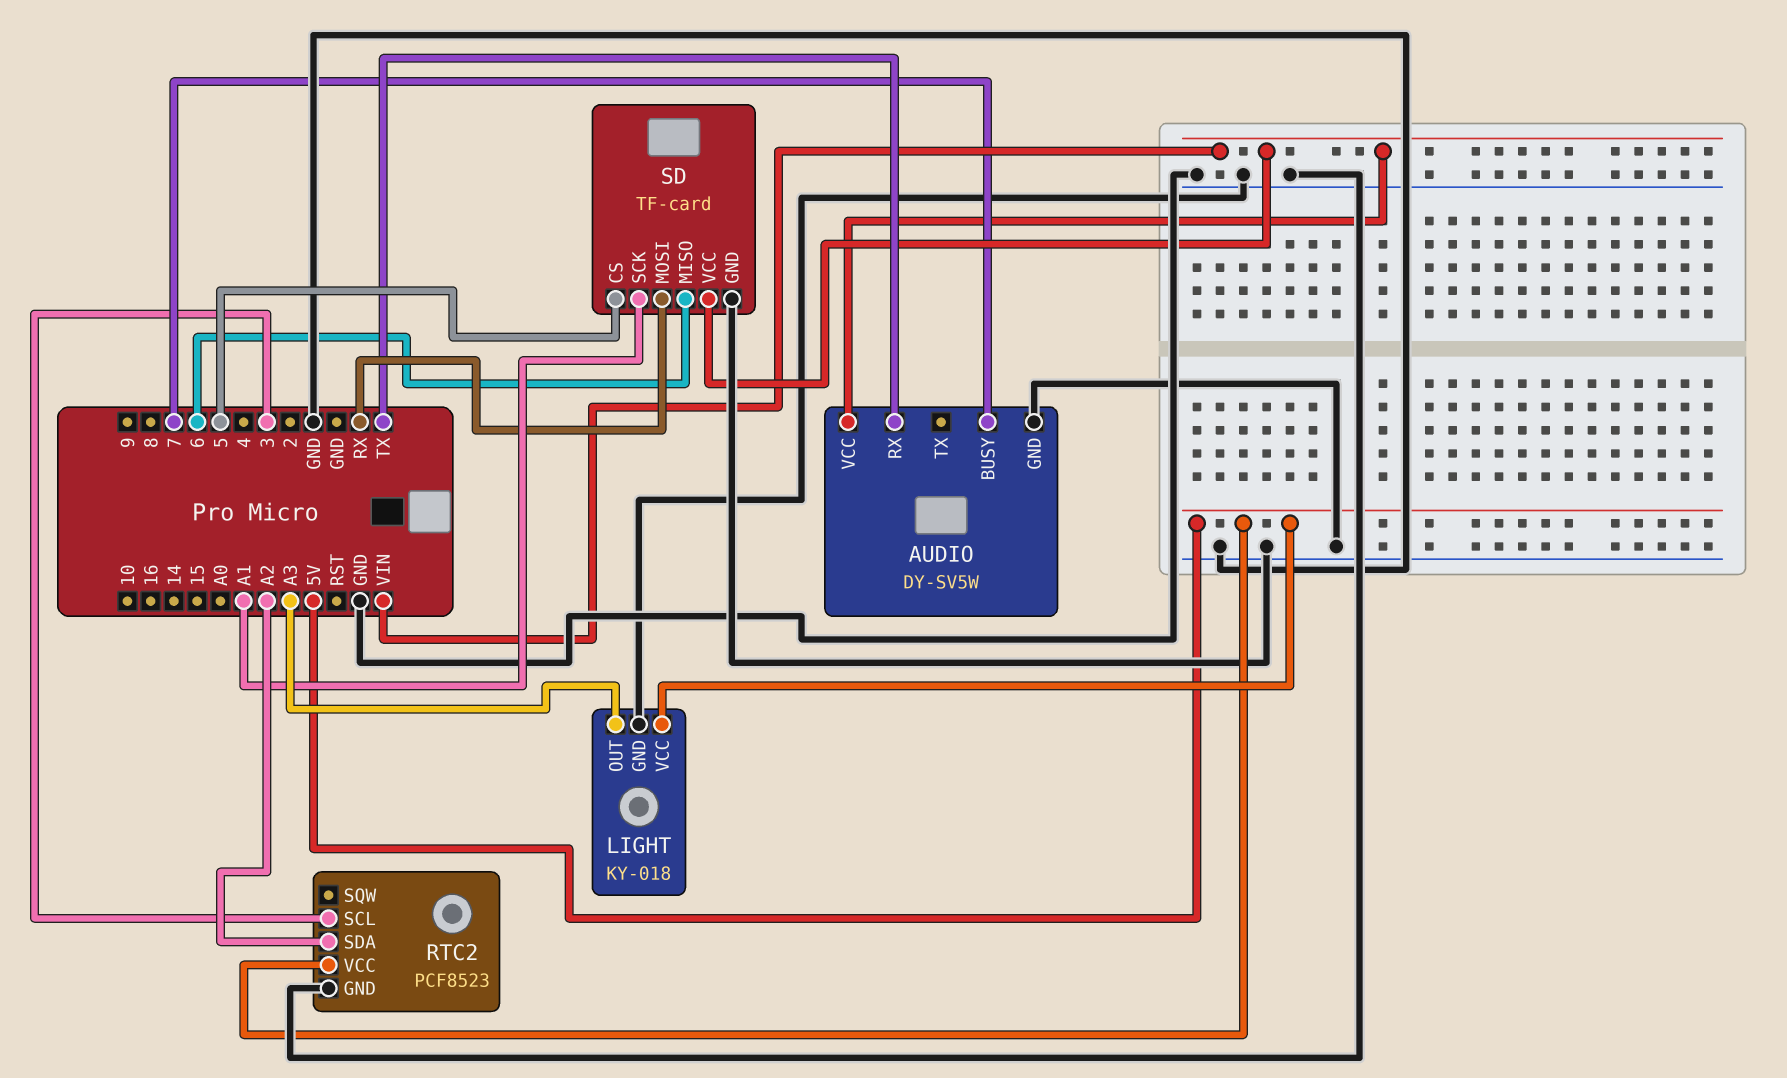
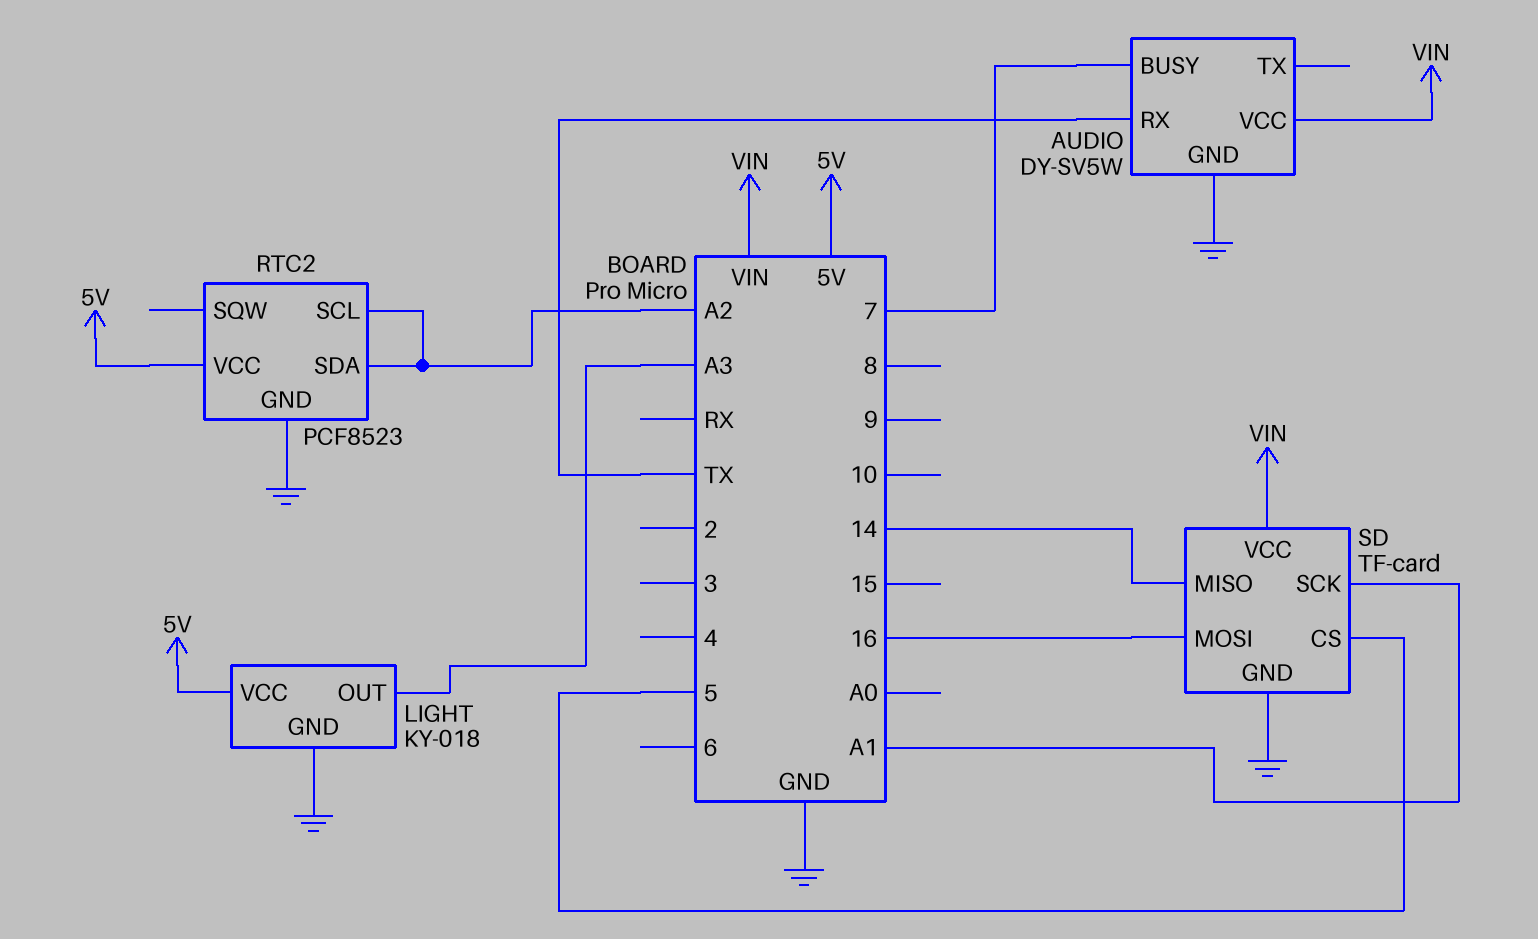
RTC2 pin SCL: 3 -> A2
SD pin MISO: 6 -> 14
SD pin MOSI: RX -> 16

